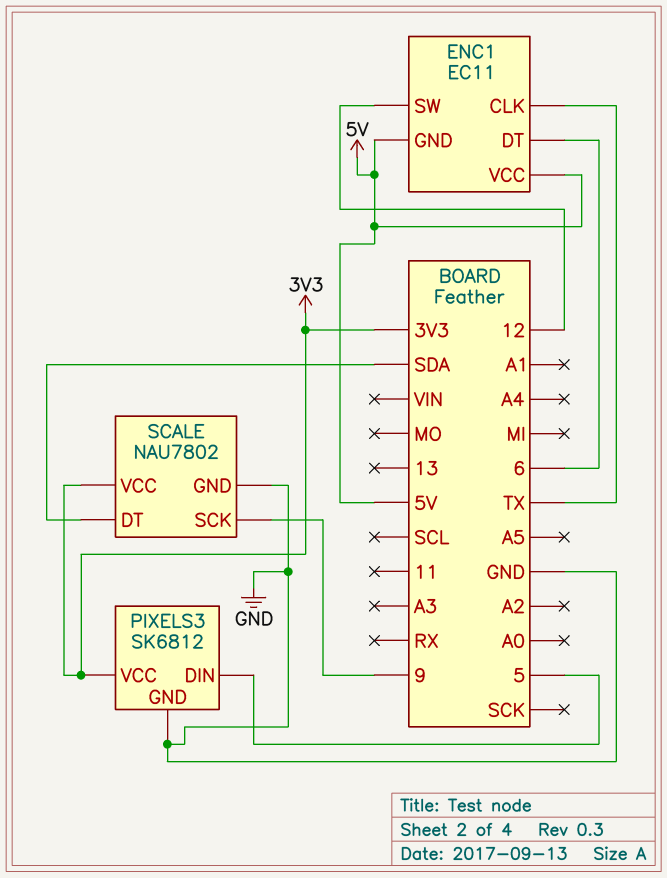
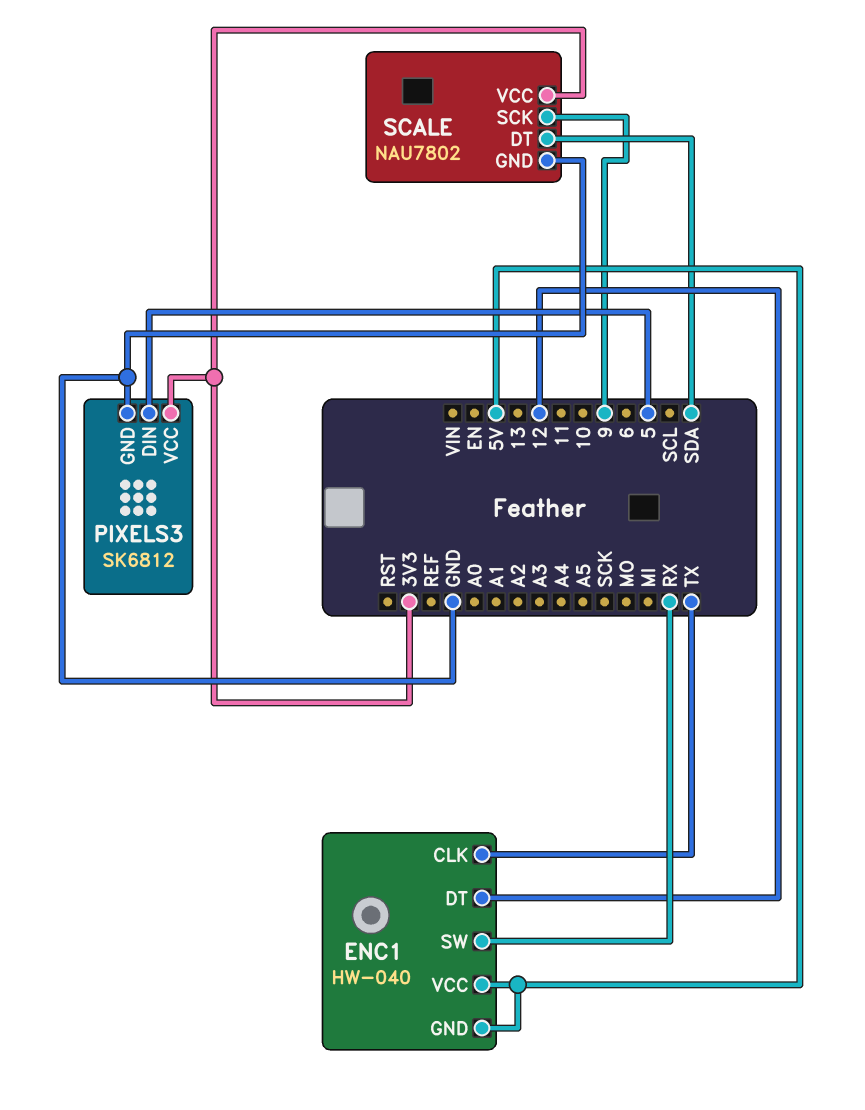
ENC1: EC11 -> HW-040
ENC1 pin DT: 6 -> 12
ENC1 pin SW: 12 -> RX

